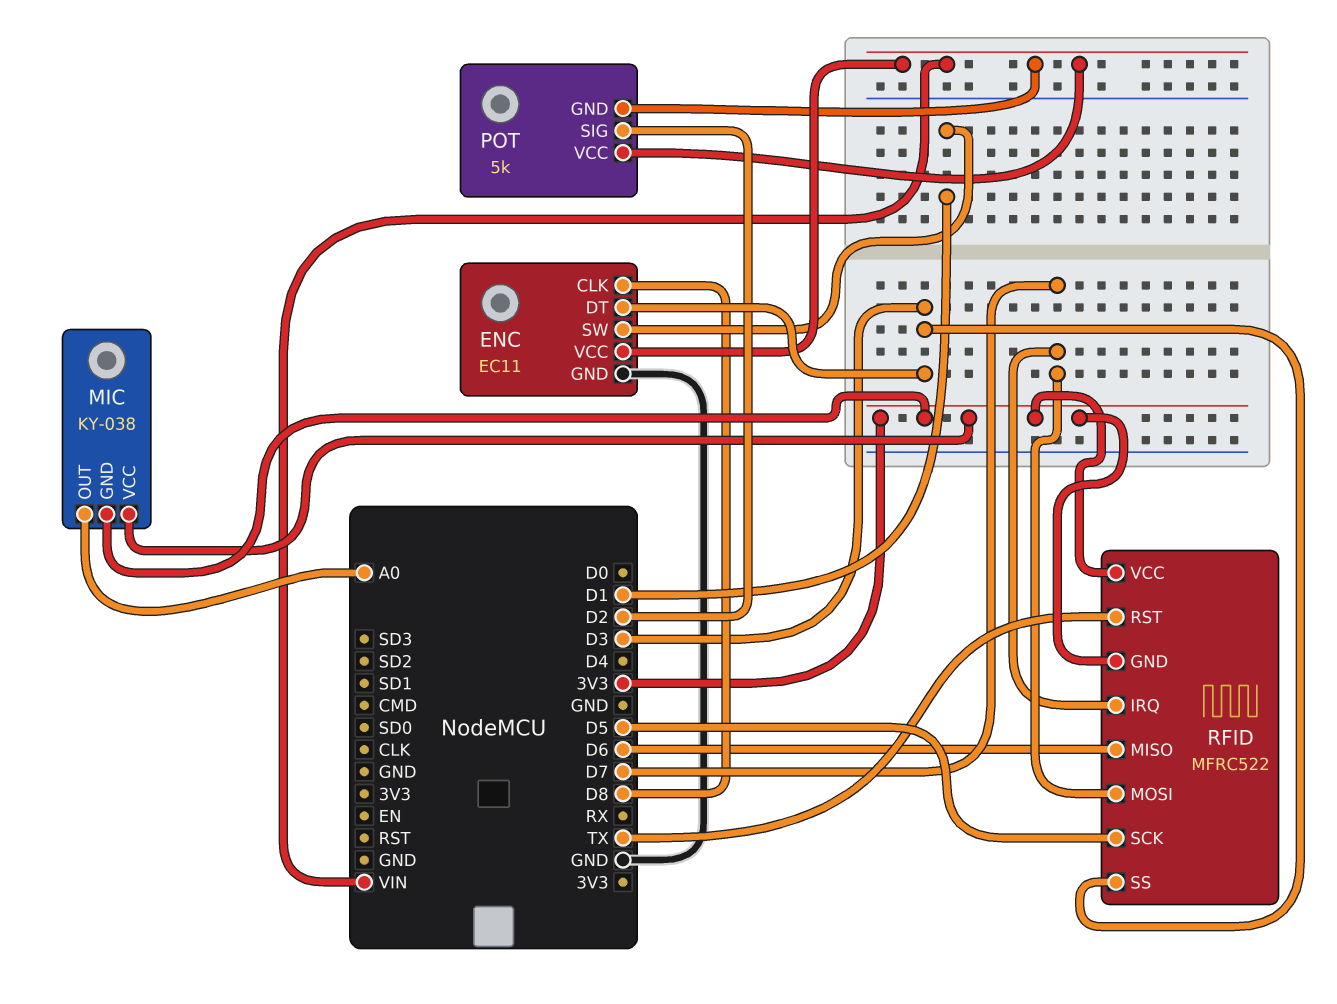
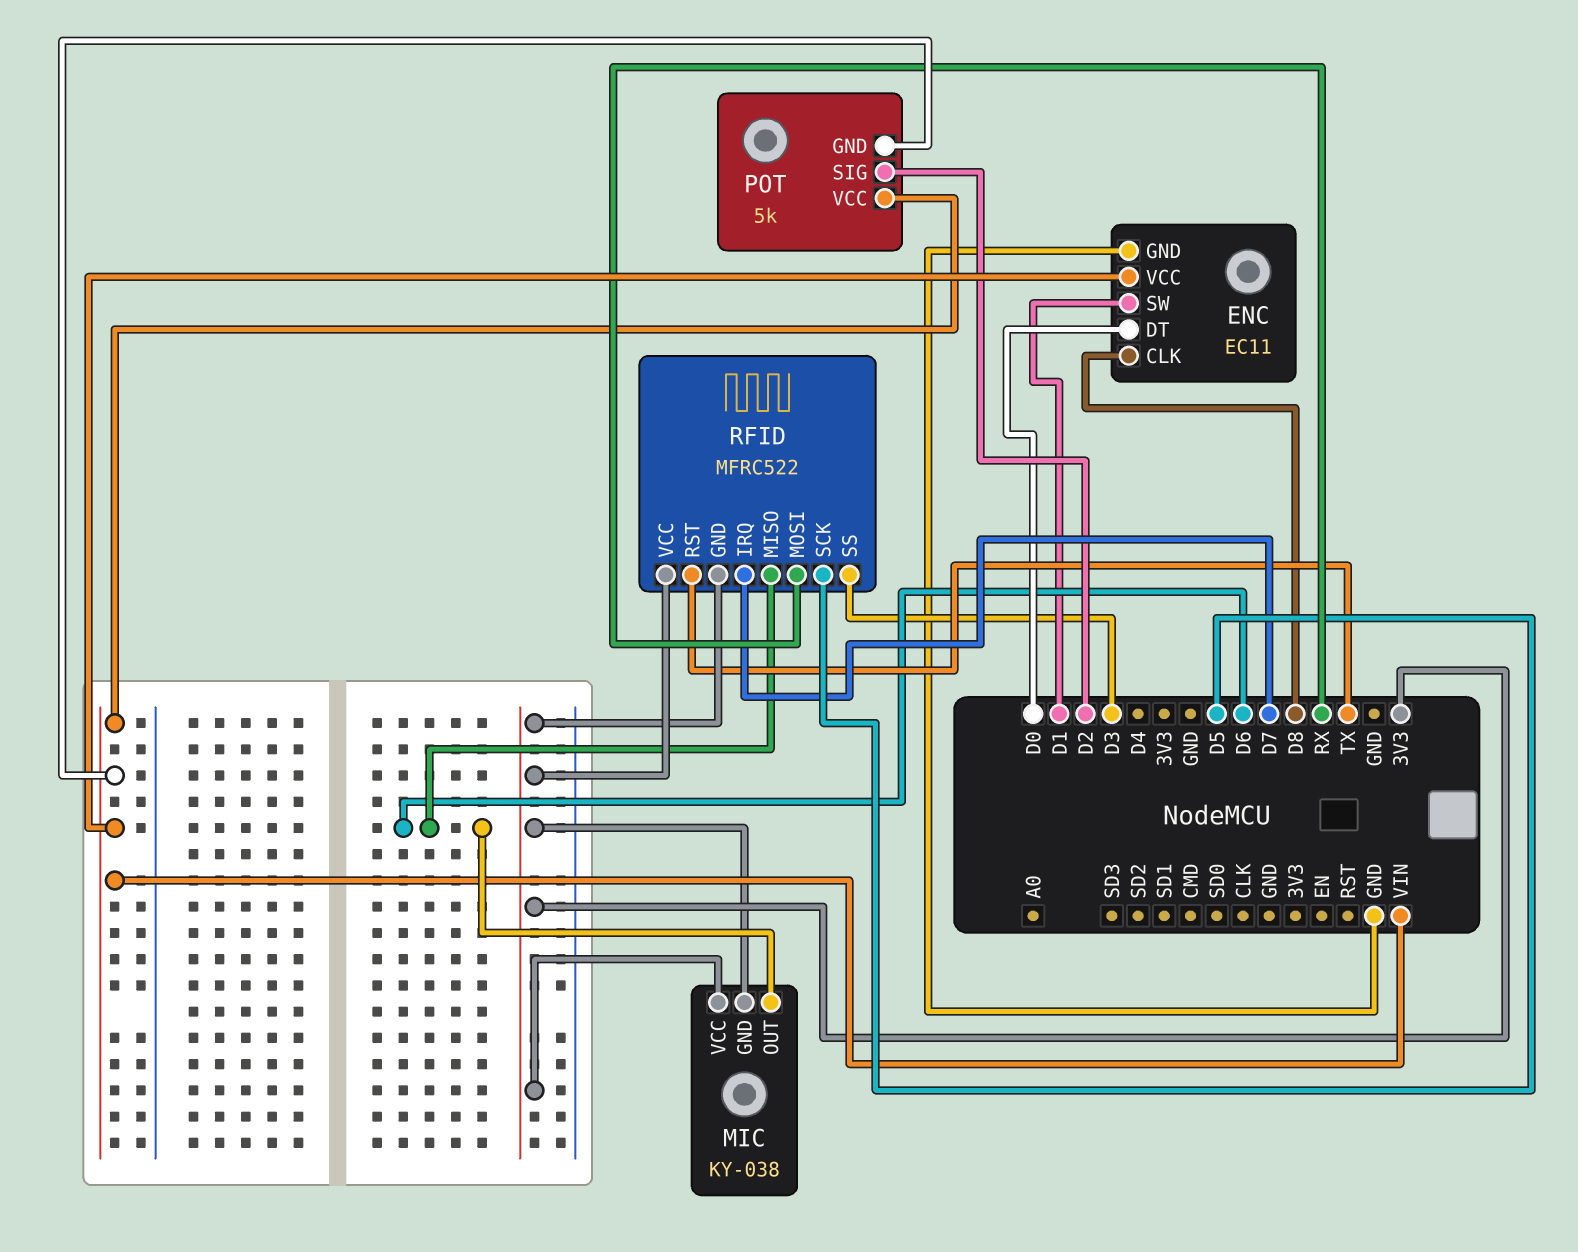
ENC pin DT: D3 -> D0
MIC pin OUT: A0 -> D6
RFID pin MOSI: D7 -> RX

